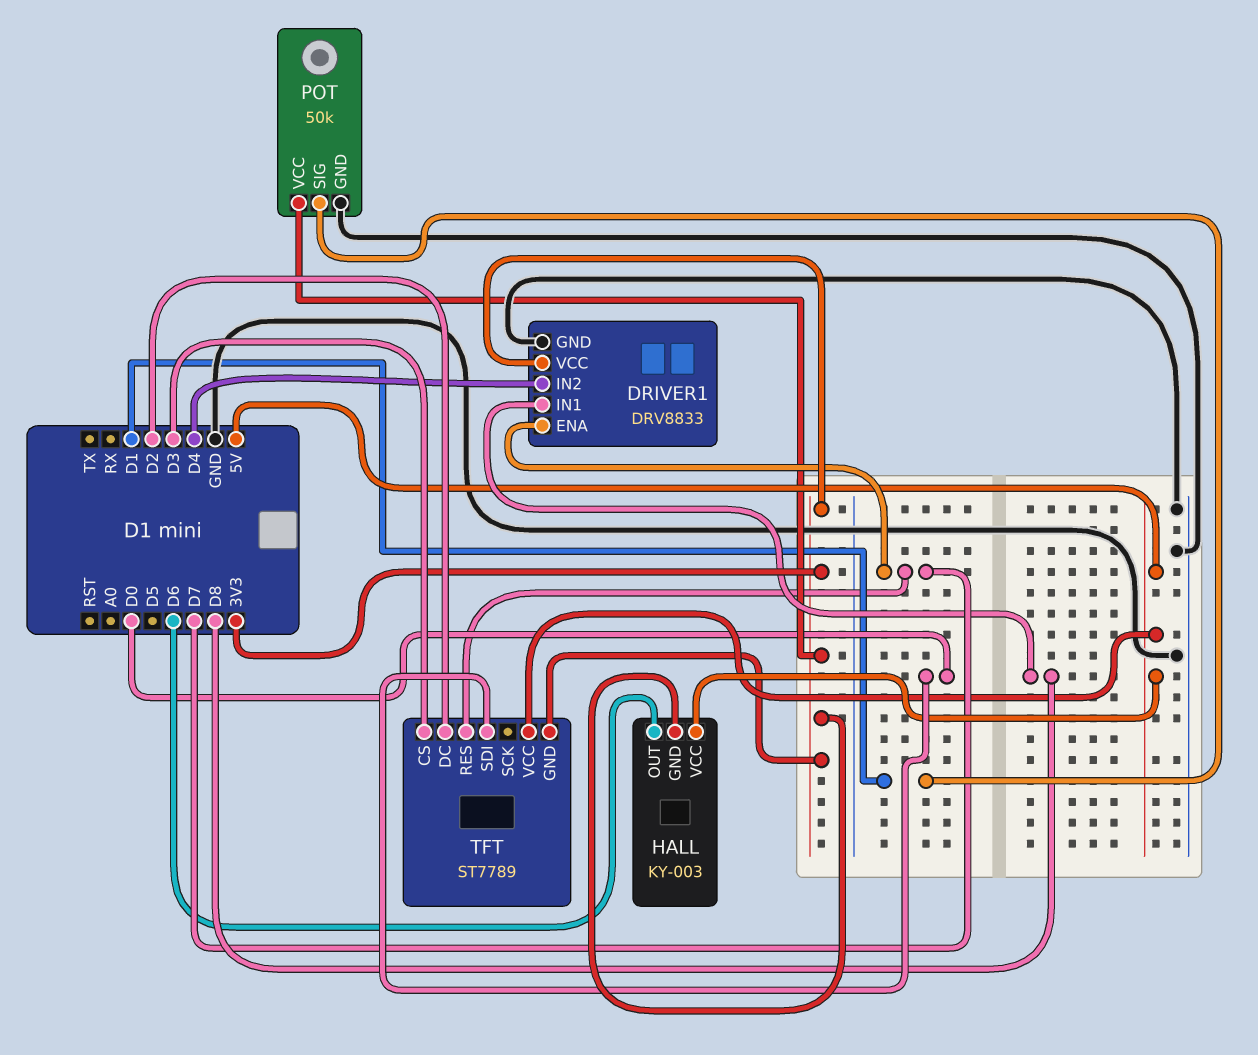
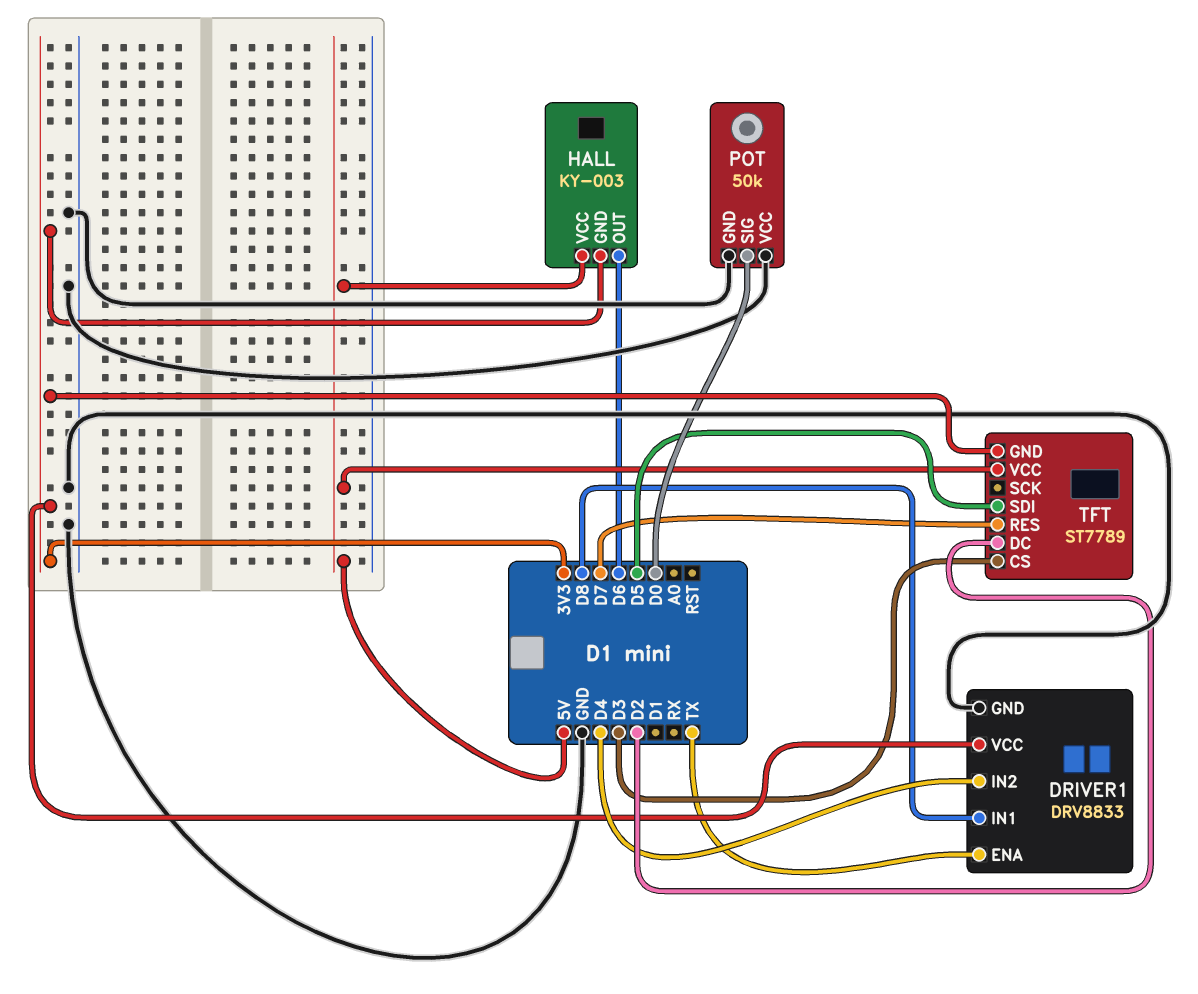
DRIVER1 pin ENA: D7 -> TX
POT pin SIG: D1 -> D0
POT pin VCC: 3V3 -> GND
TFT pin SDI: D0 -> D5

